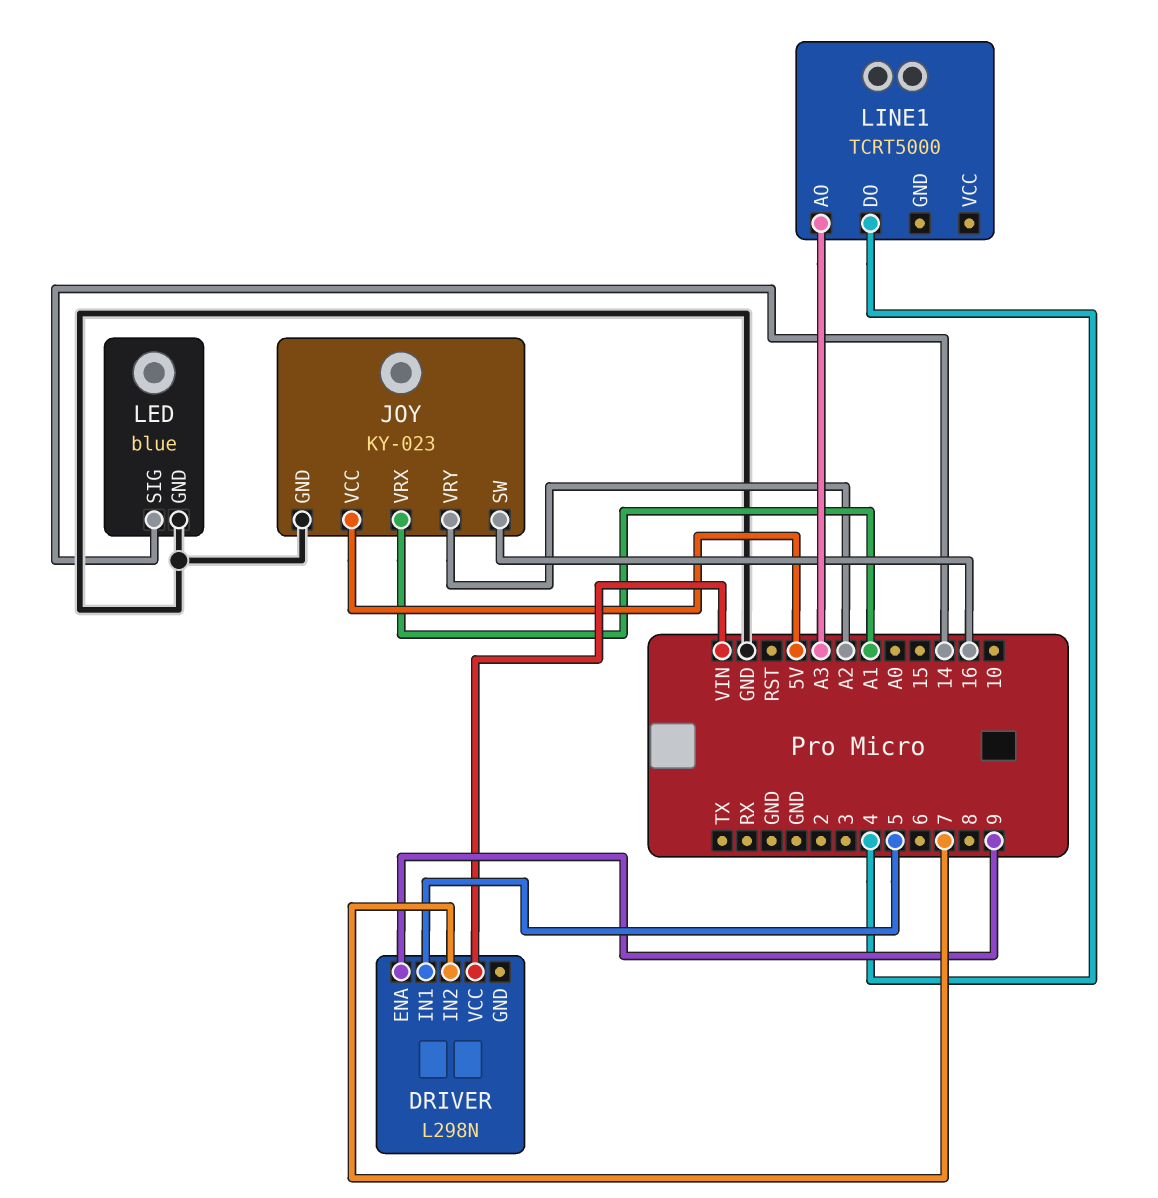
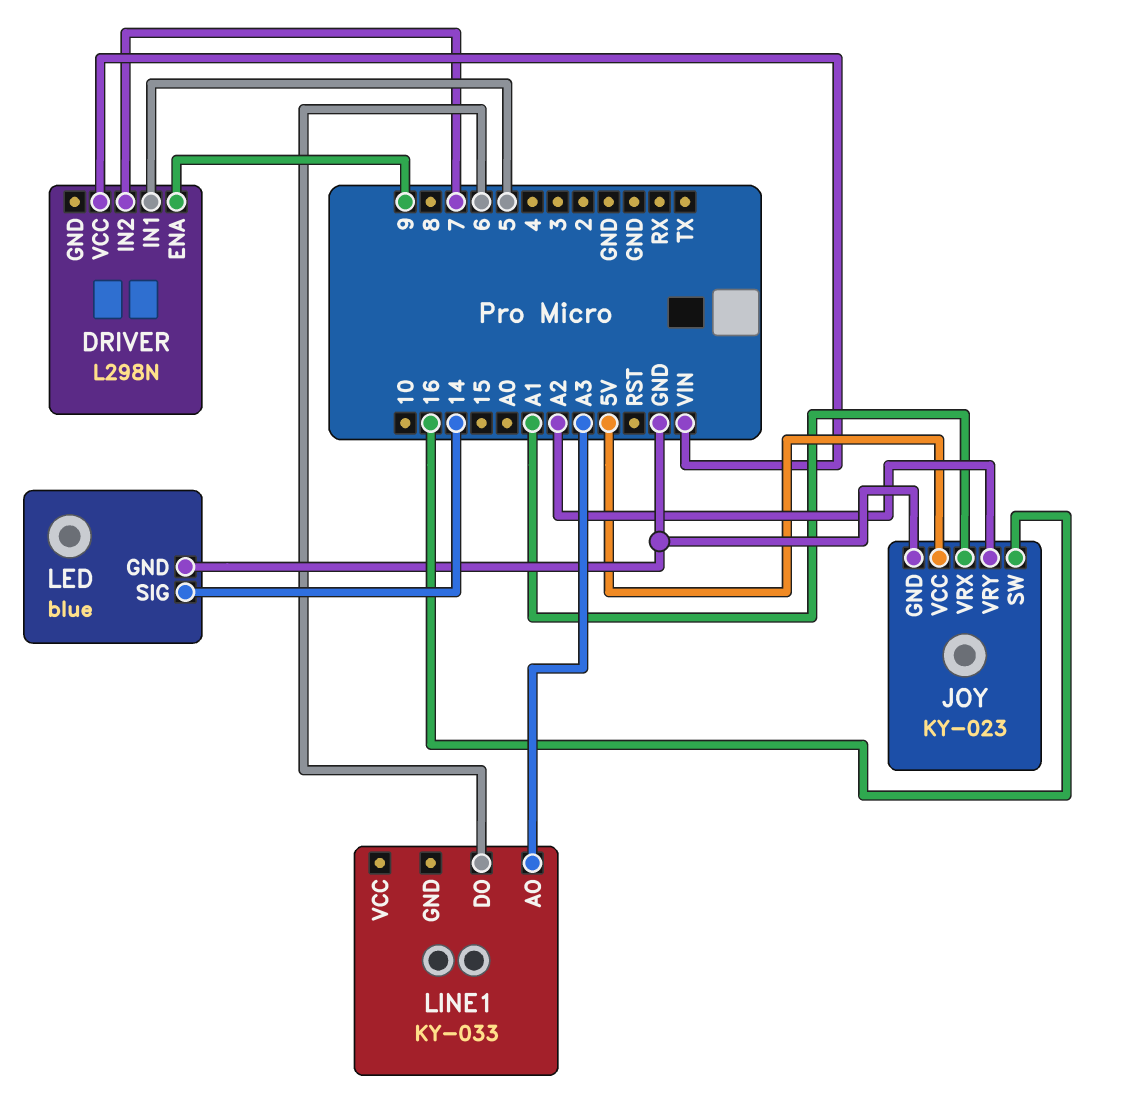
LINE1: TCRT5000 -> KY-033
LINE1 pin DO: 4 -> 6

